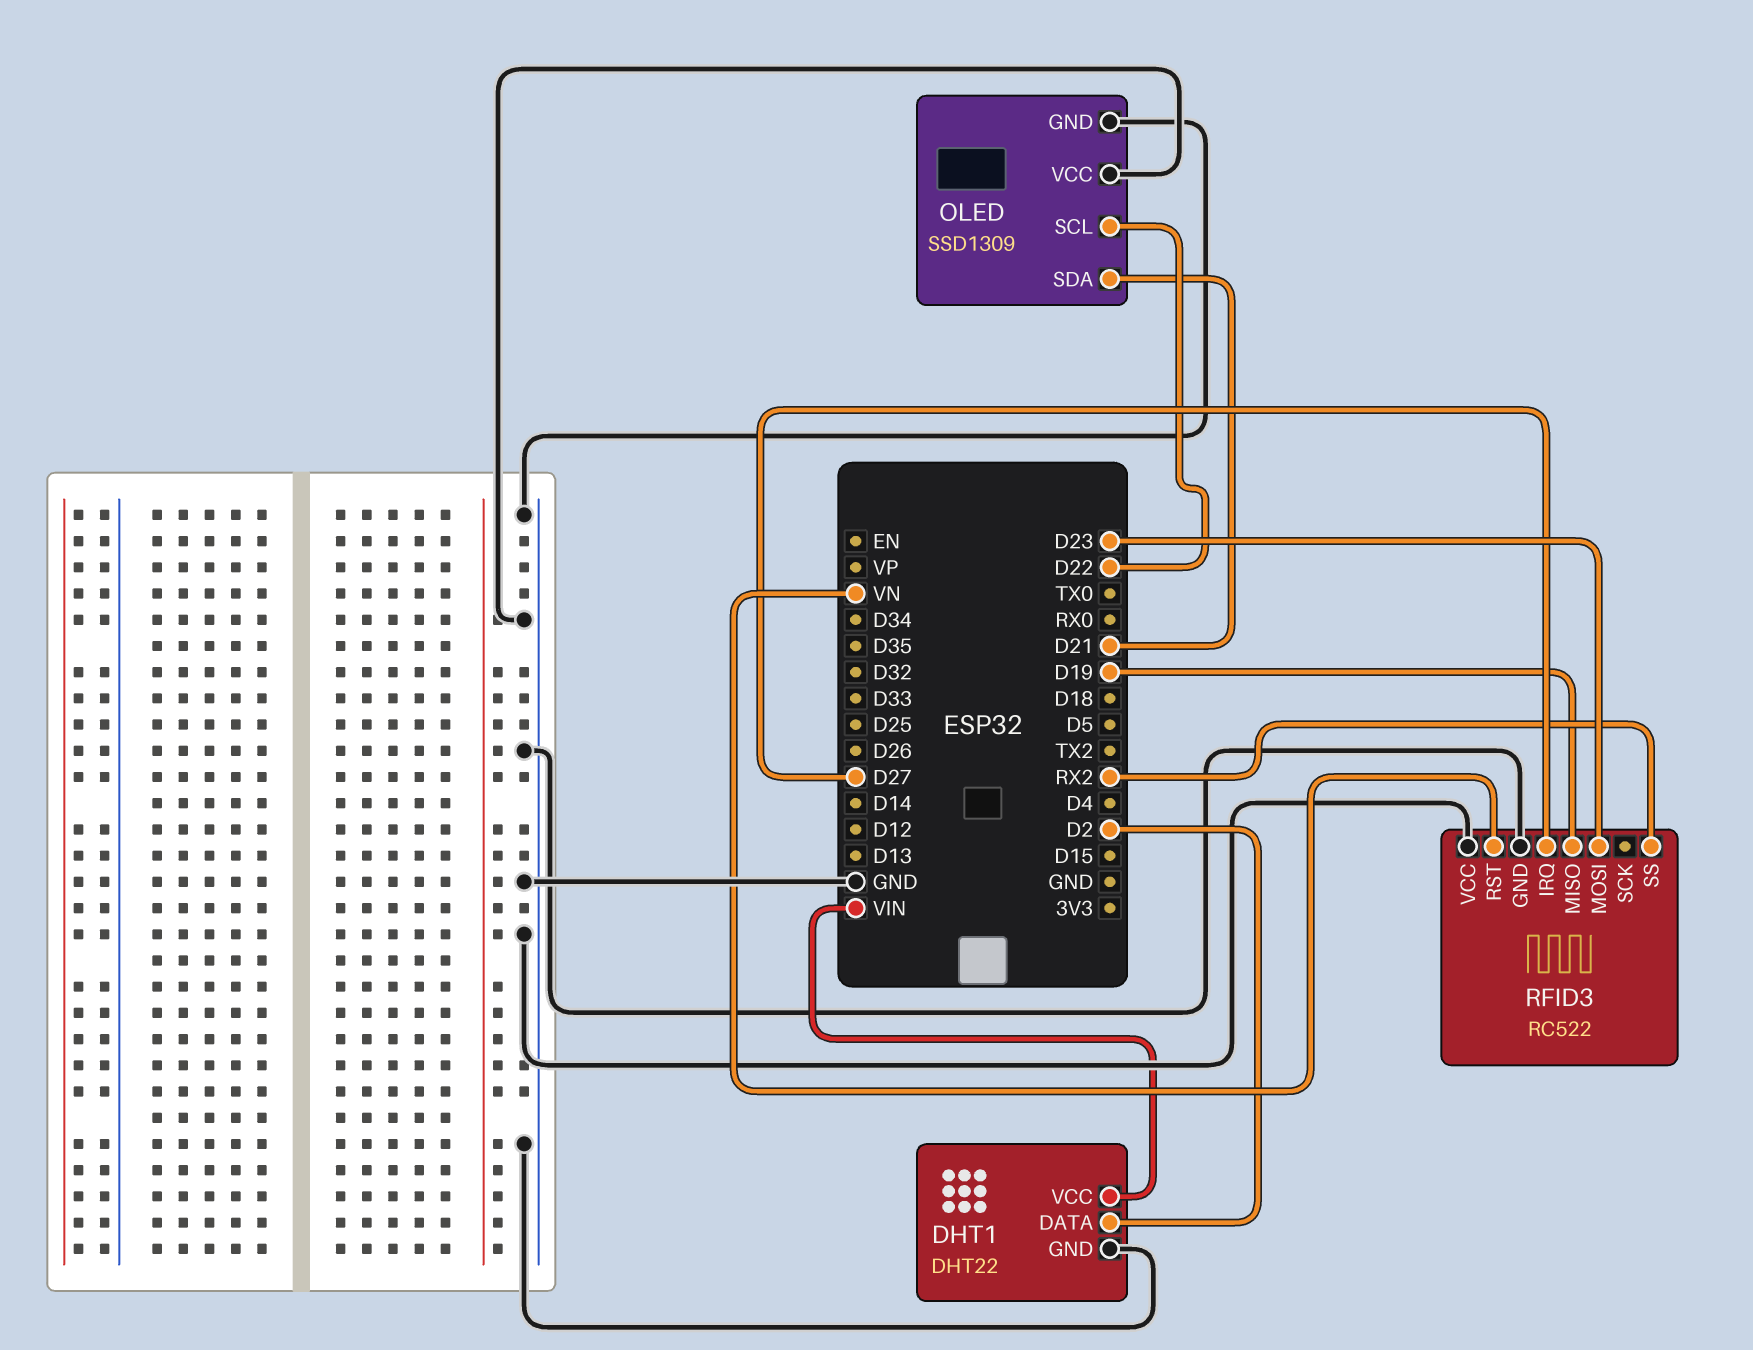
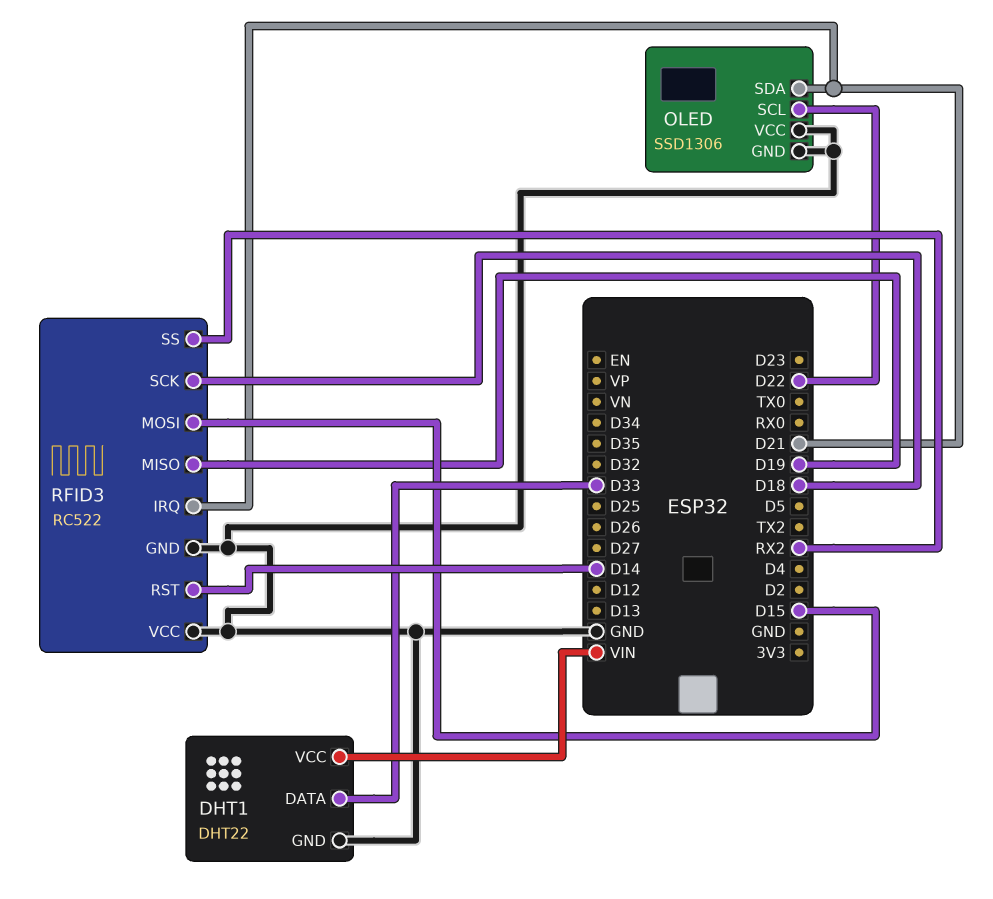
DHT1 pin DATA: D2 -> D33
OLED: SSD1309 -> SSD1306
RFID3 pin IRQ: D27 -> D21
RFID3 pin MOSI: D23 -> D15
RFID3 pin RST: VN -> D14
RFID3 pin SCK: none -> D18

